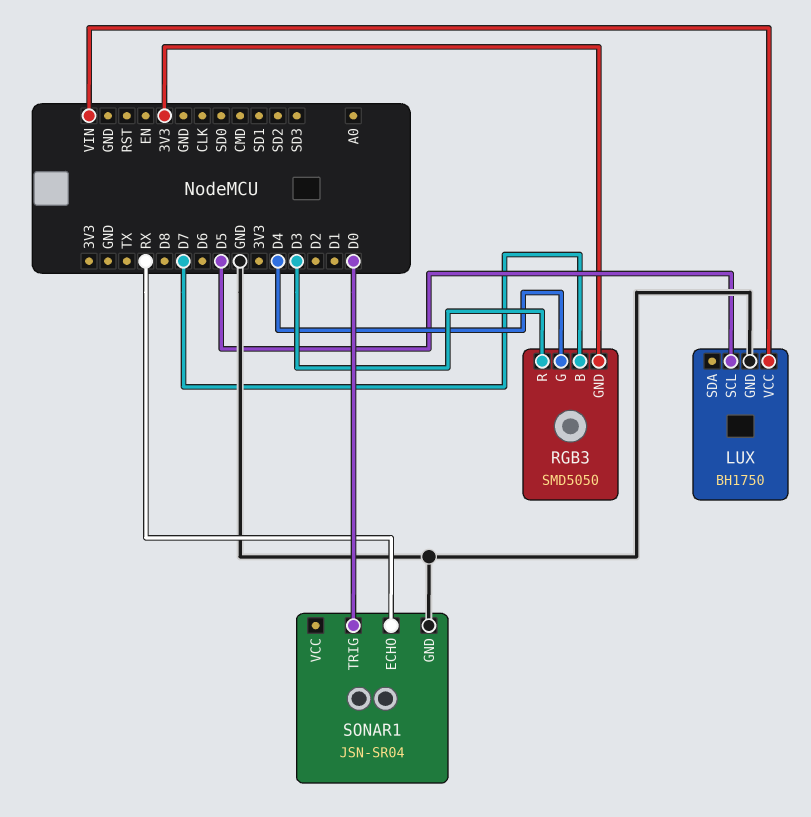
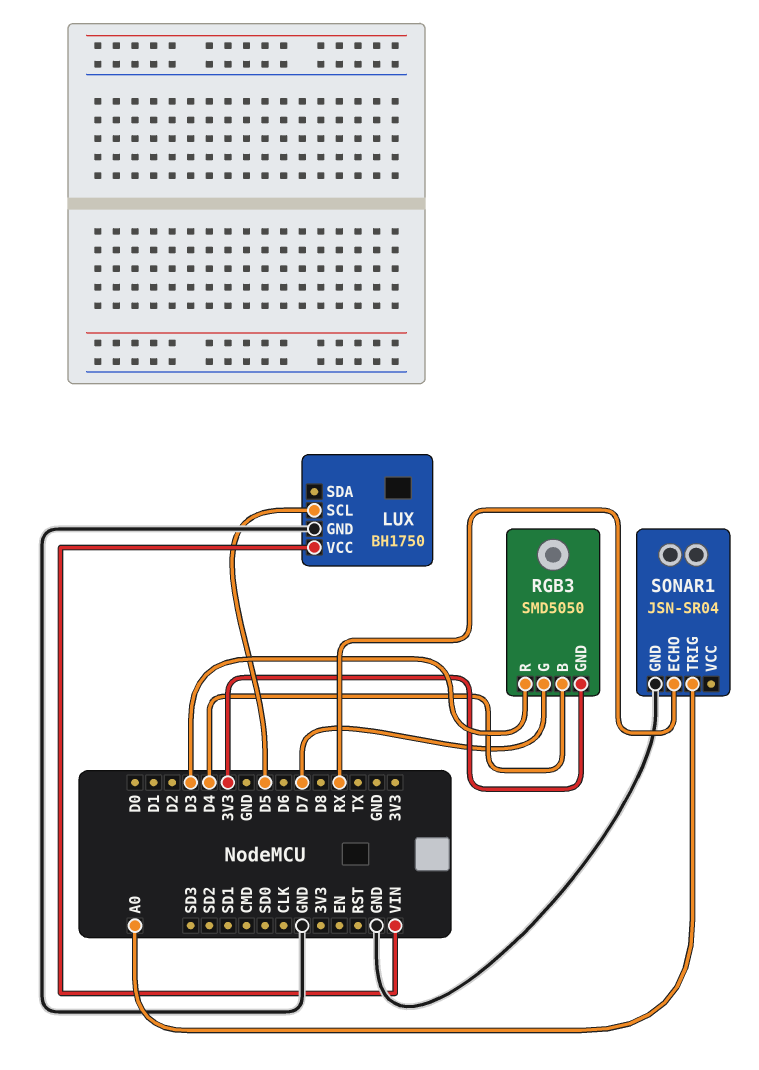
RGB3 pin B: D7 -> D4
RGB3 pin G: D4 -> D7
SONAR1 pin TRIG: D0 -> A0

